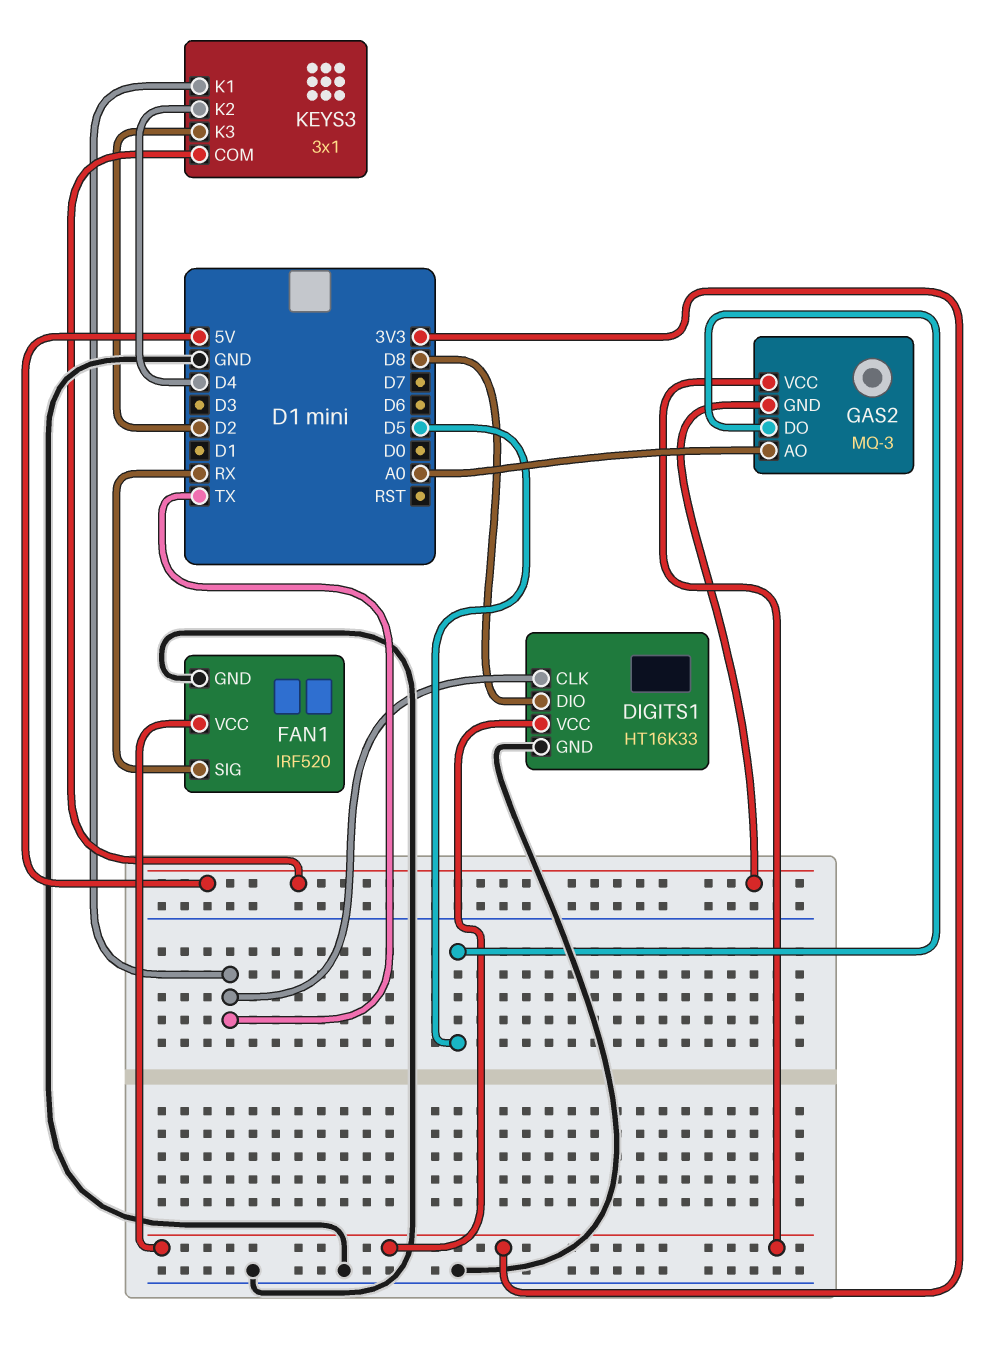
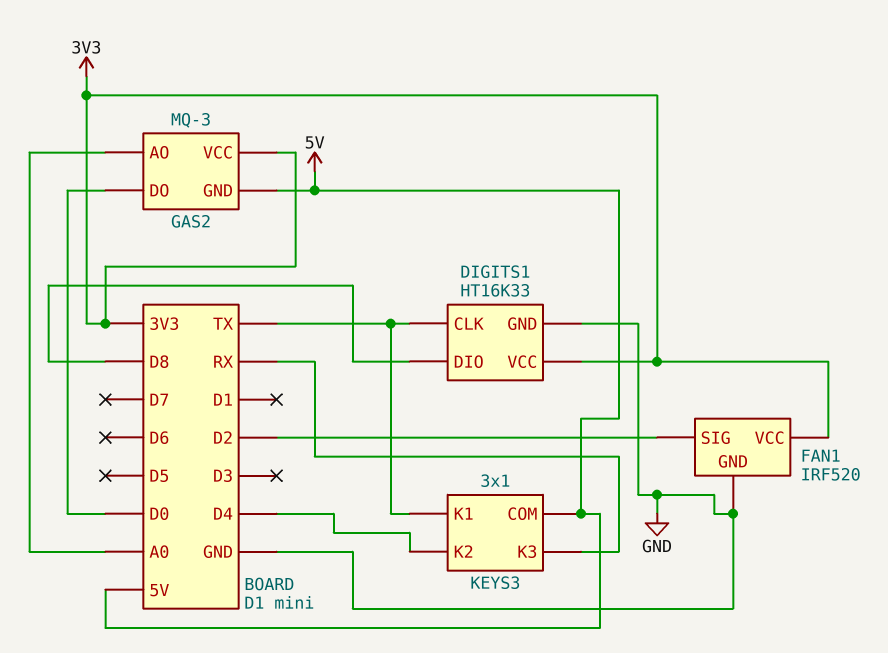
FAN1 pin SIG: RX -> D2
GAS2 pin DO: D5 -> D0
KEYS3 pin K3: D2 -> RX

